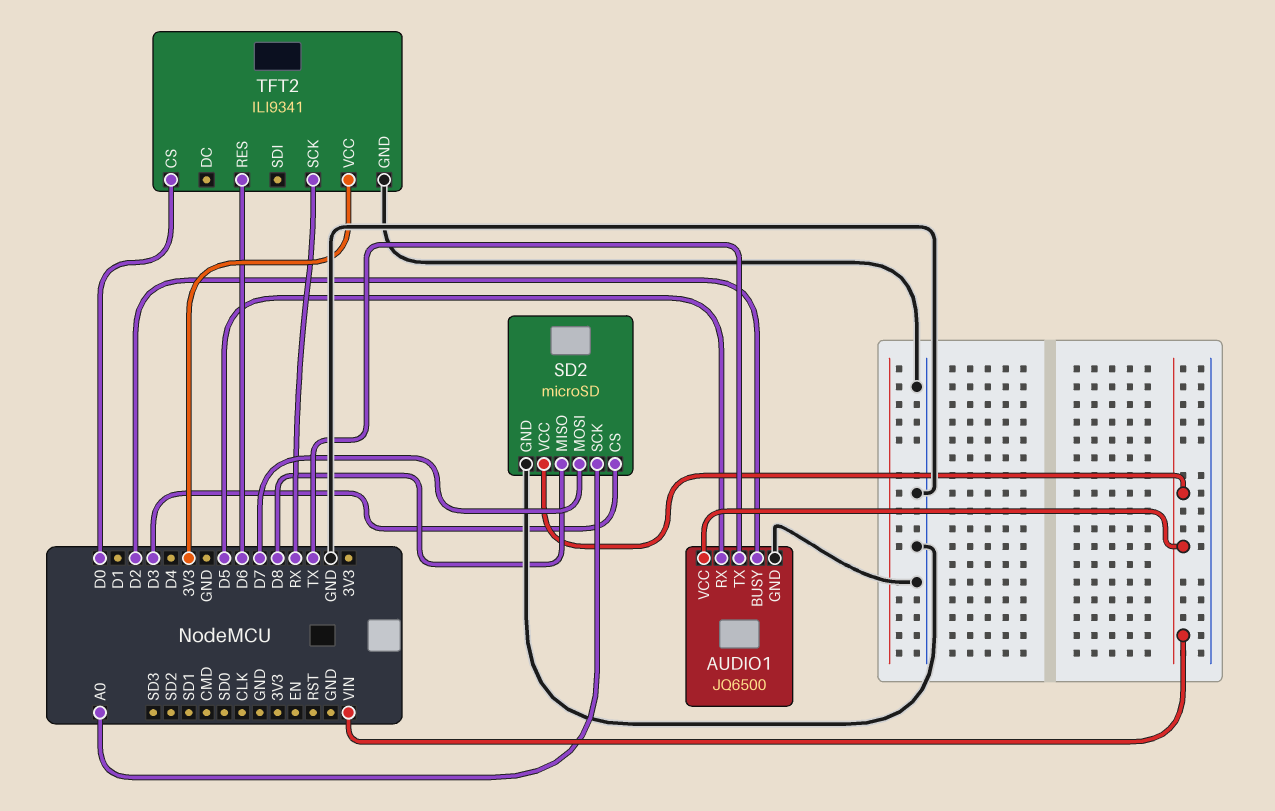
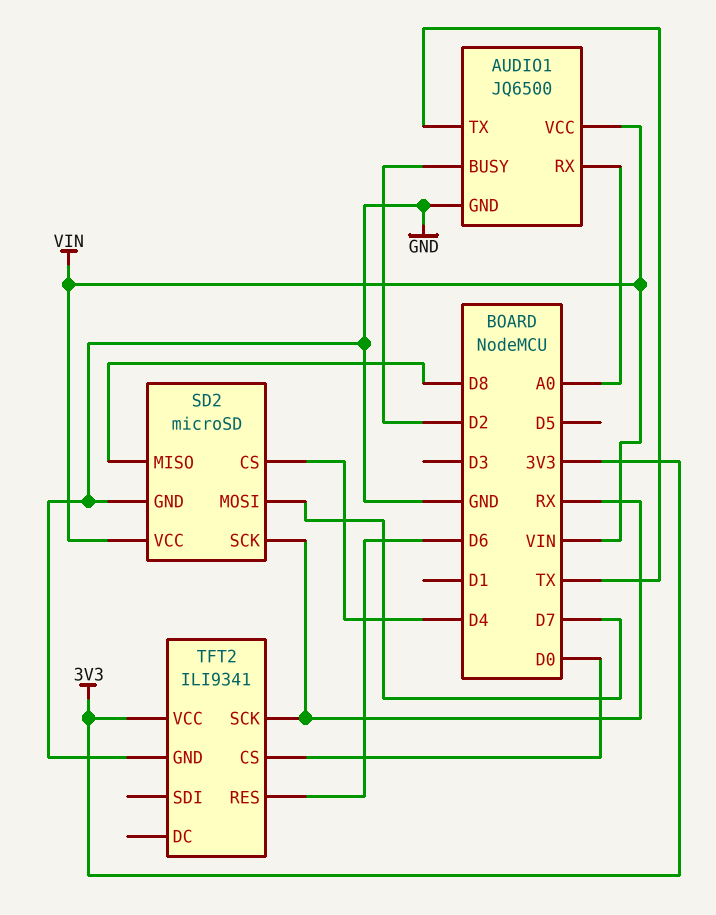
AUDIO1 pin RX: D5 -> A0
SD2 pin CS: D3 -> D4
SD2 pin SCK: A0 -> RX

